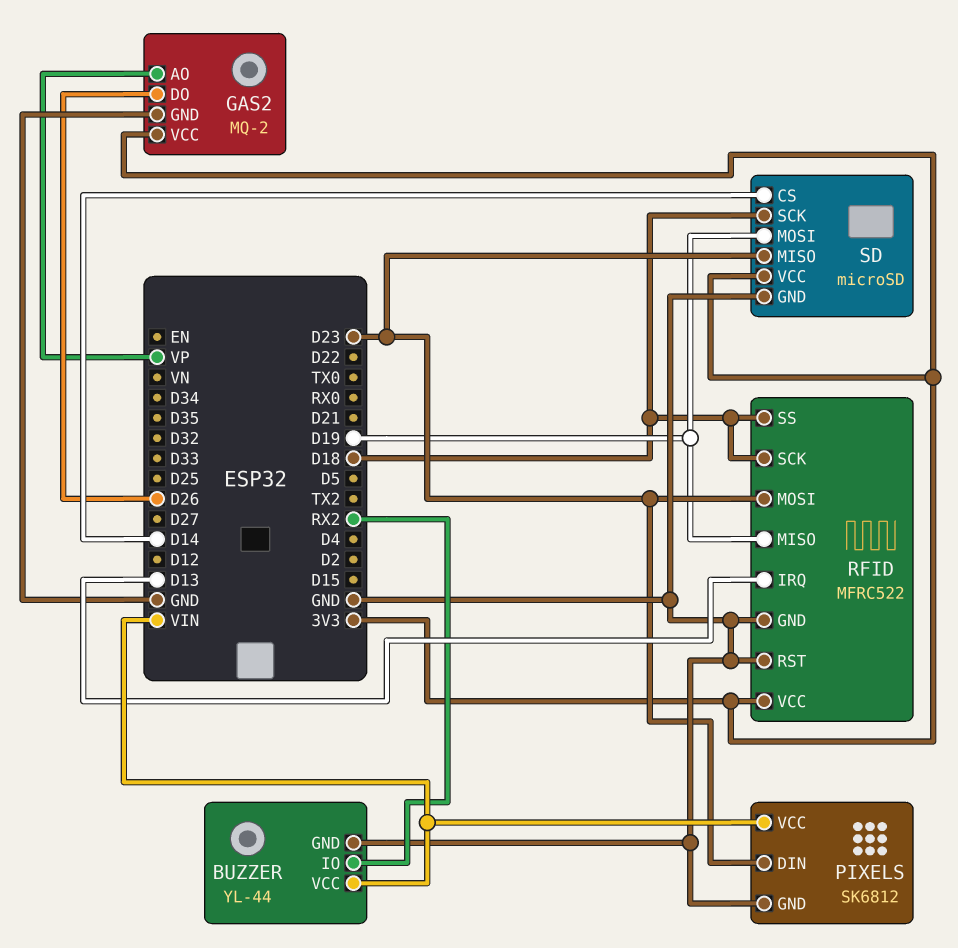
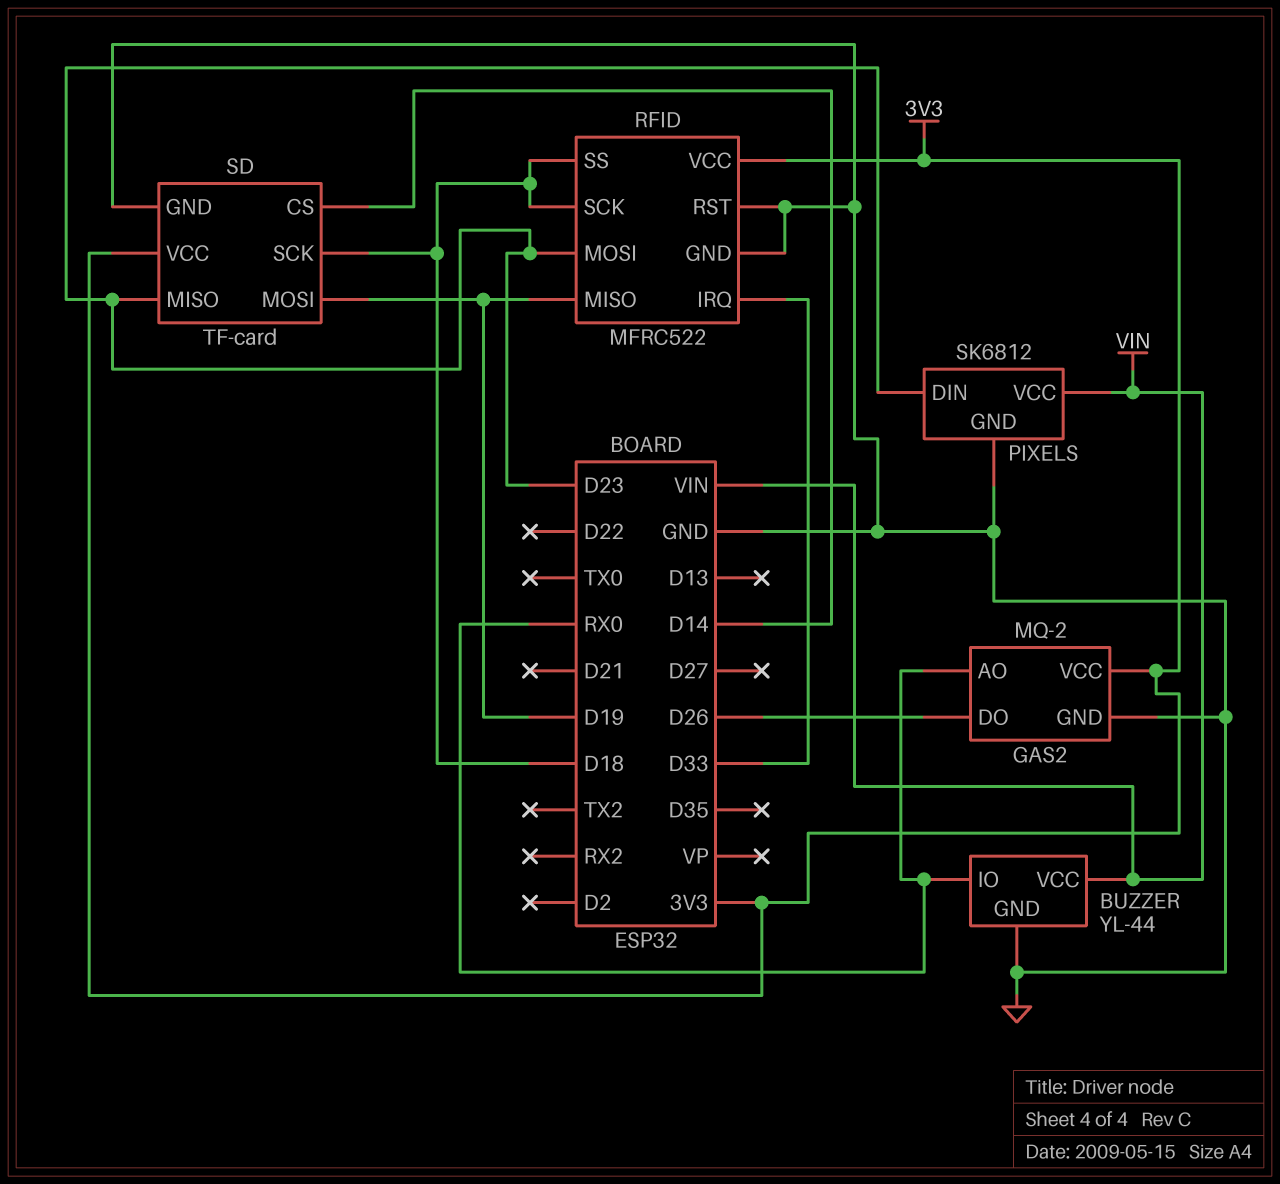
BUZZER pin IO: RX2 -> RX0
GAS2 pin AO: VP -> RX0
RFID pin IRQ: D13 -> D33
SD: microSD -> TF-card

